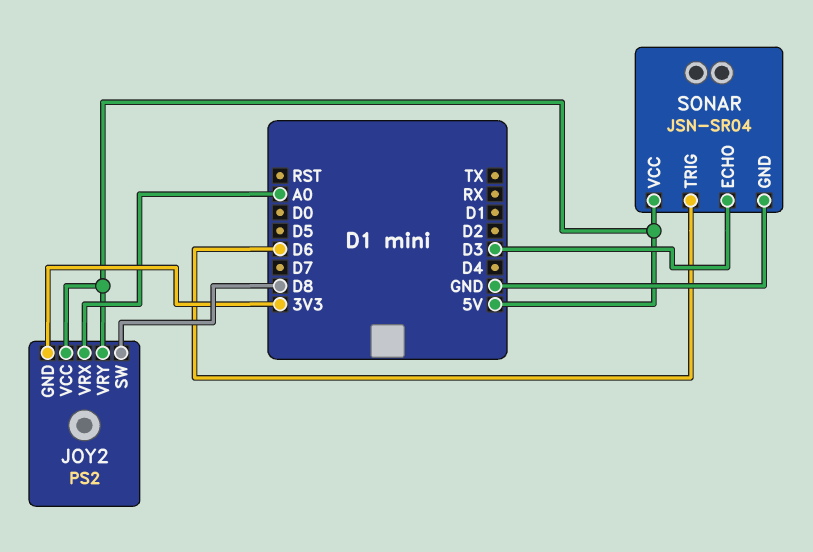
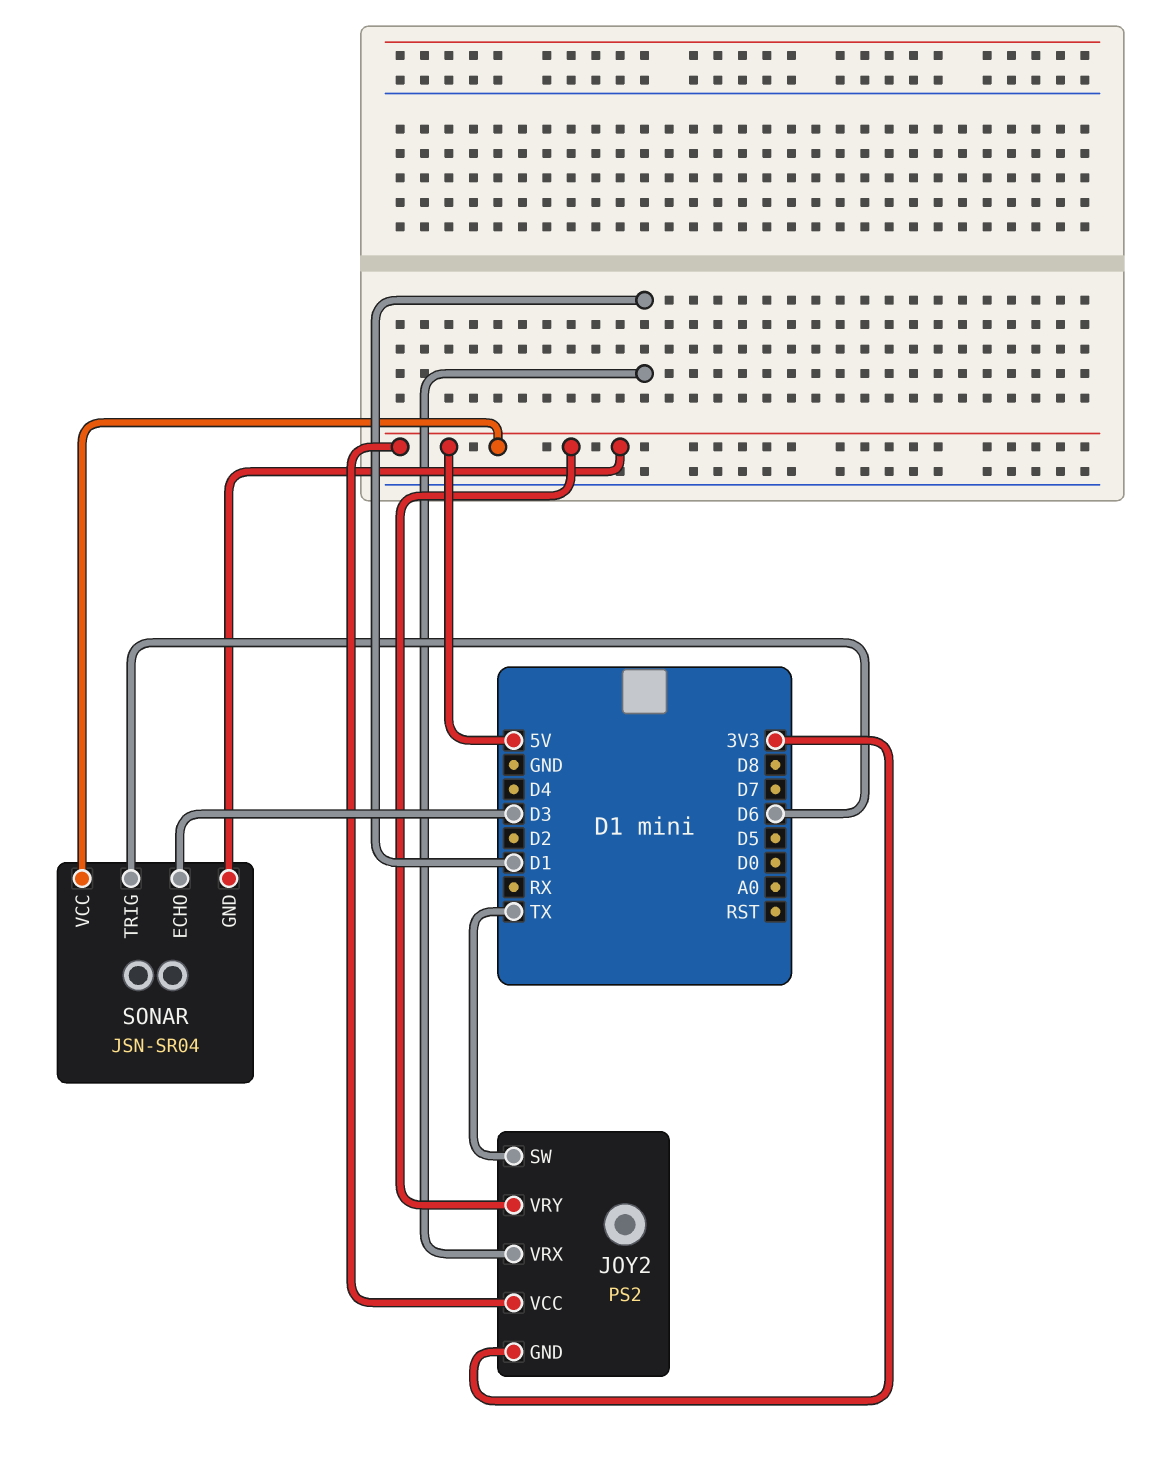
JOY2 pin SW: D8 -> TX
JOY2 pin VRX: A0 -> D1
SONAR pin GND: GND -> 5V

